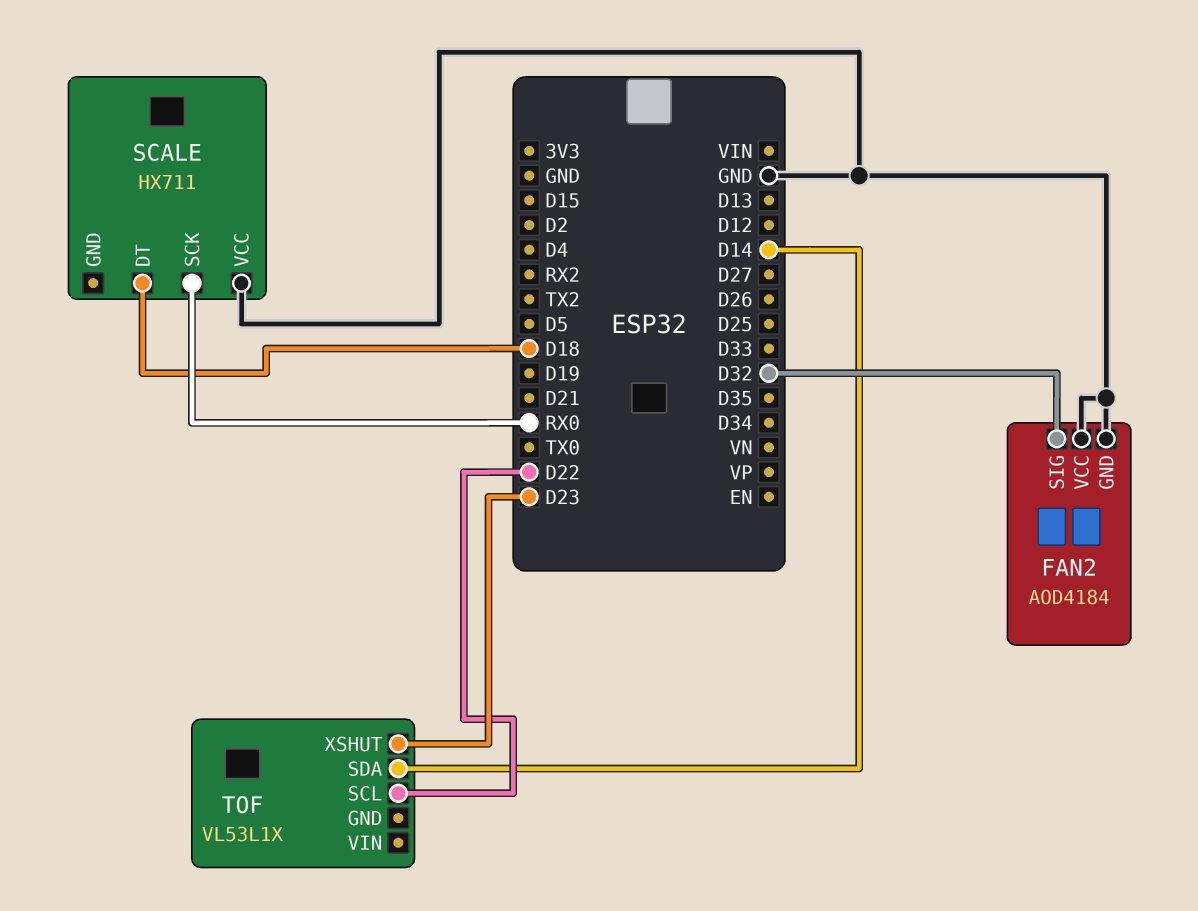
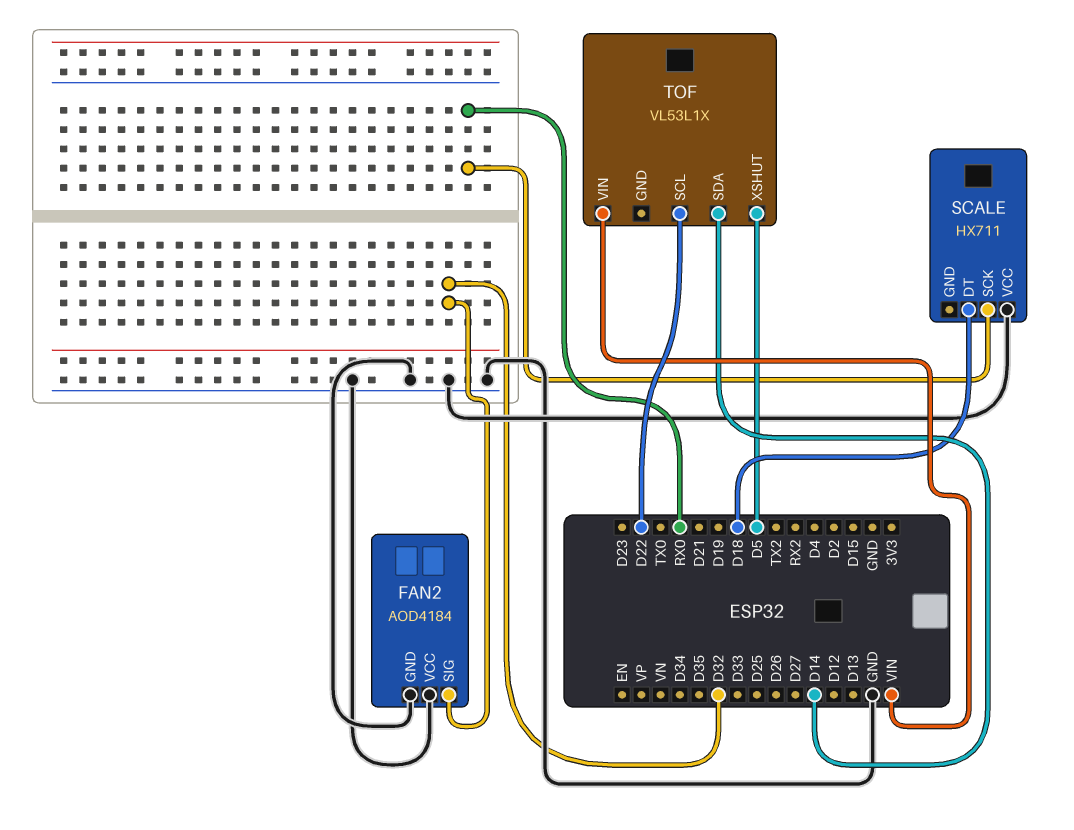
TOF pin VIN: none -> VIN
TOF pin XSHUT: D23 -> D5

